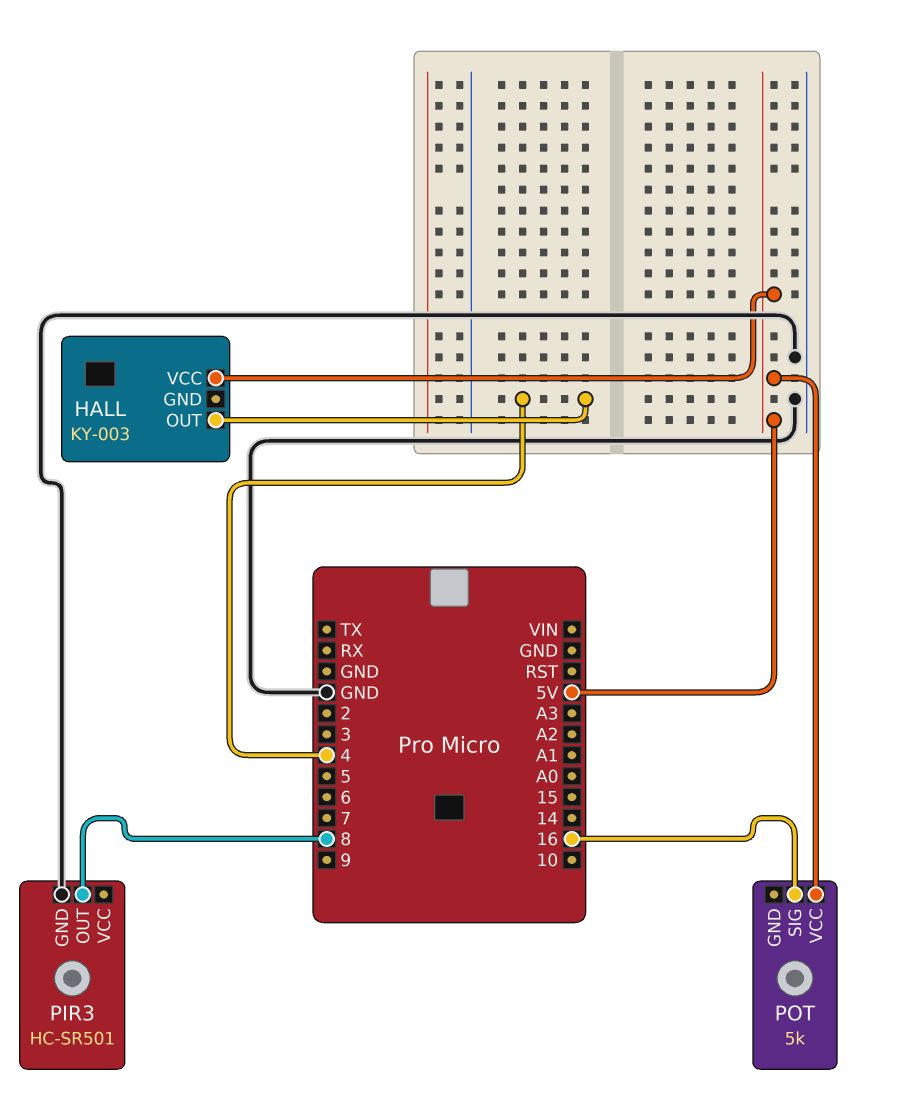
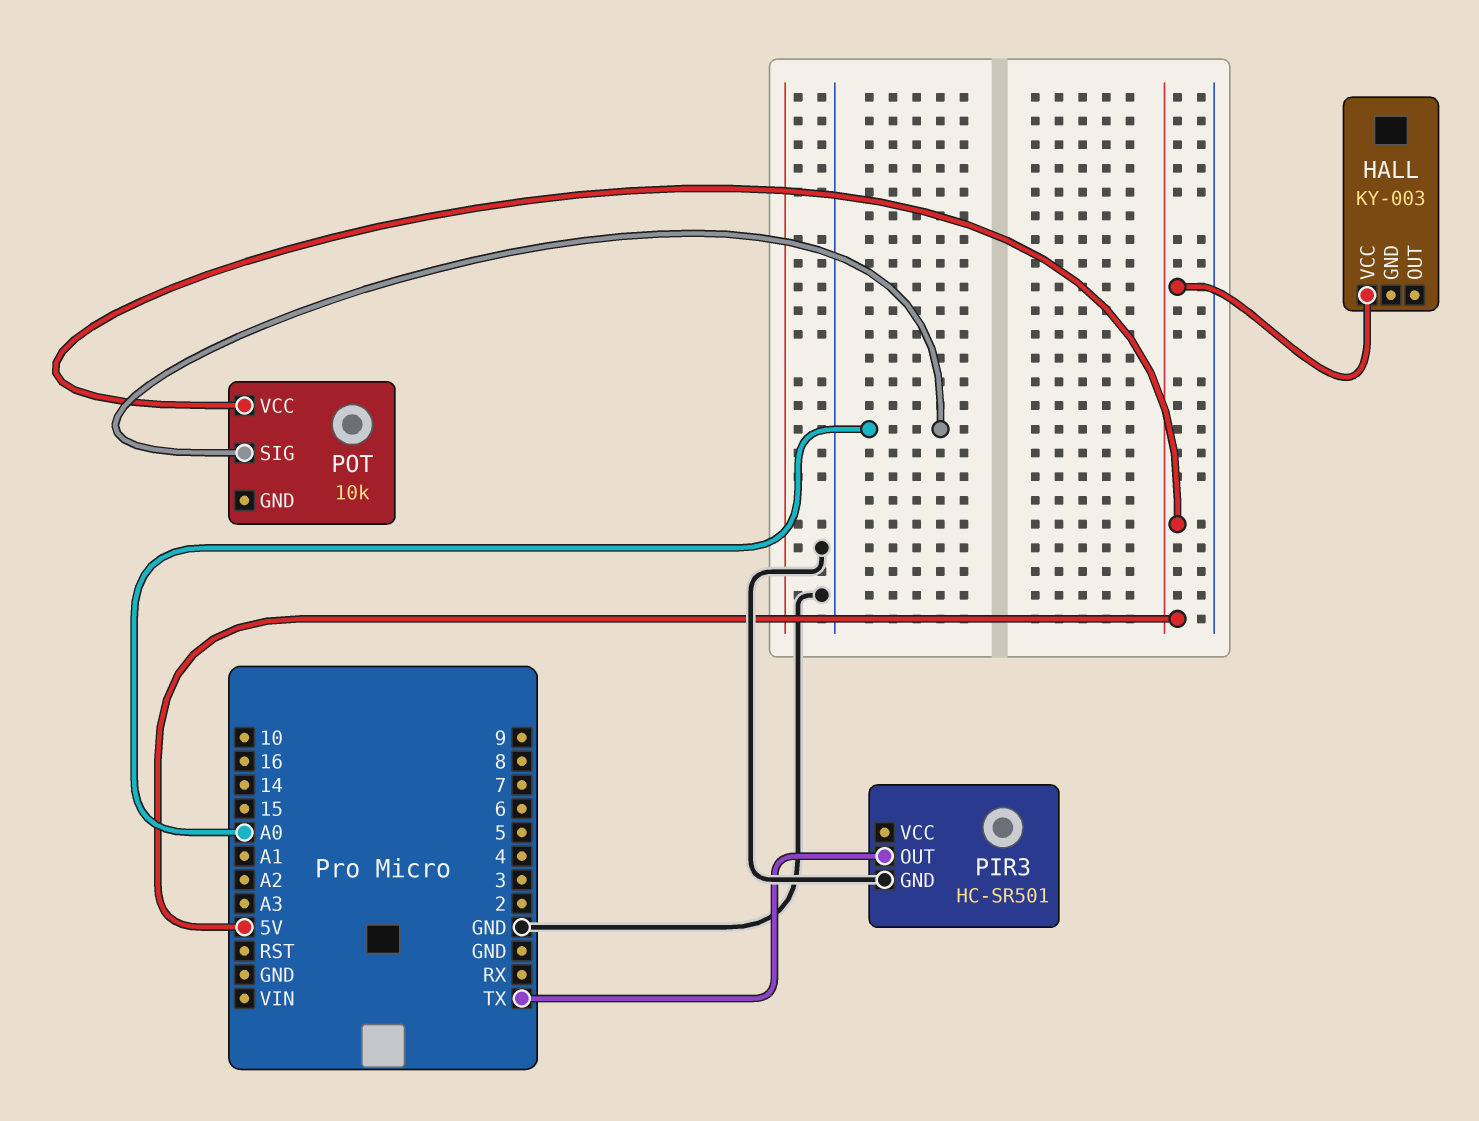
HALL pin OUT: 4 -> none
PIR3 pin OUT: 8 -> TX
POT: 5k -> 10k
POT pin SIG: 16 -> A0

